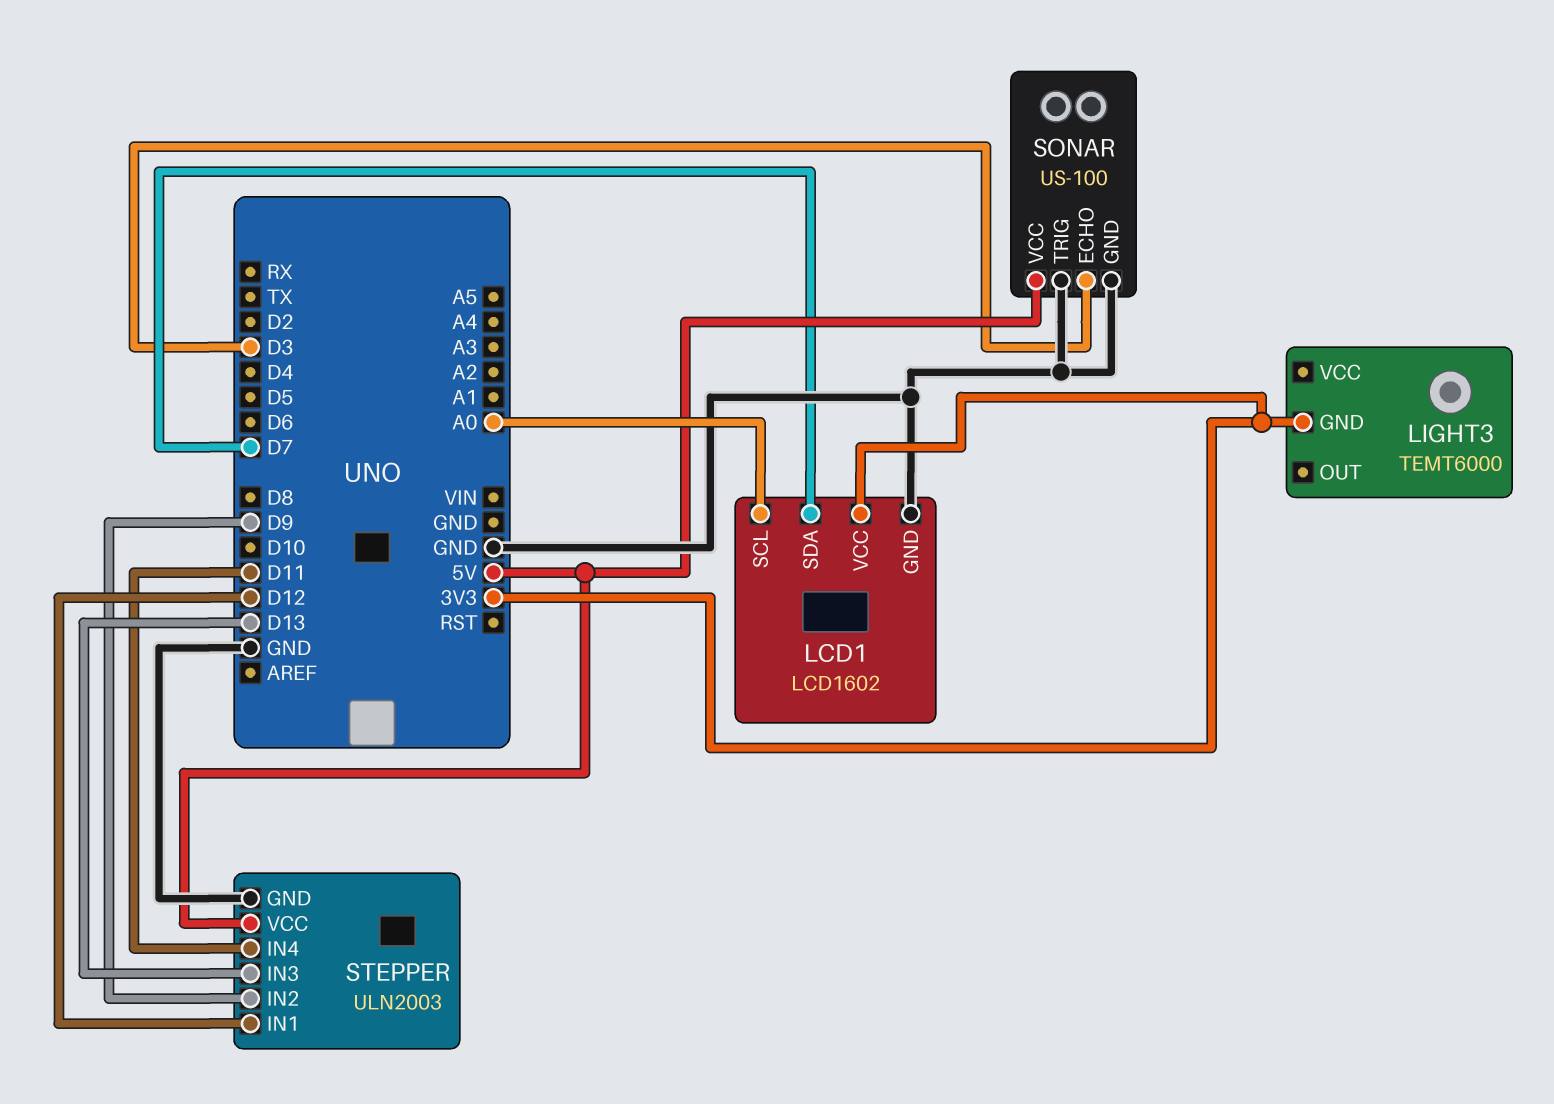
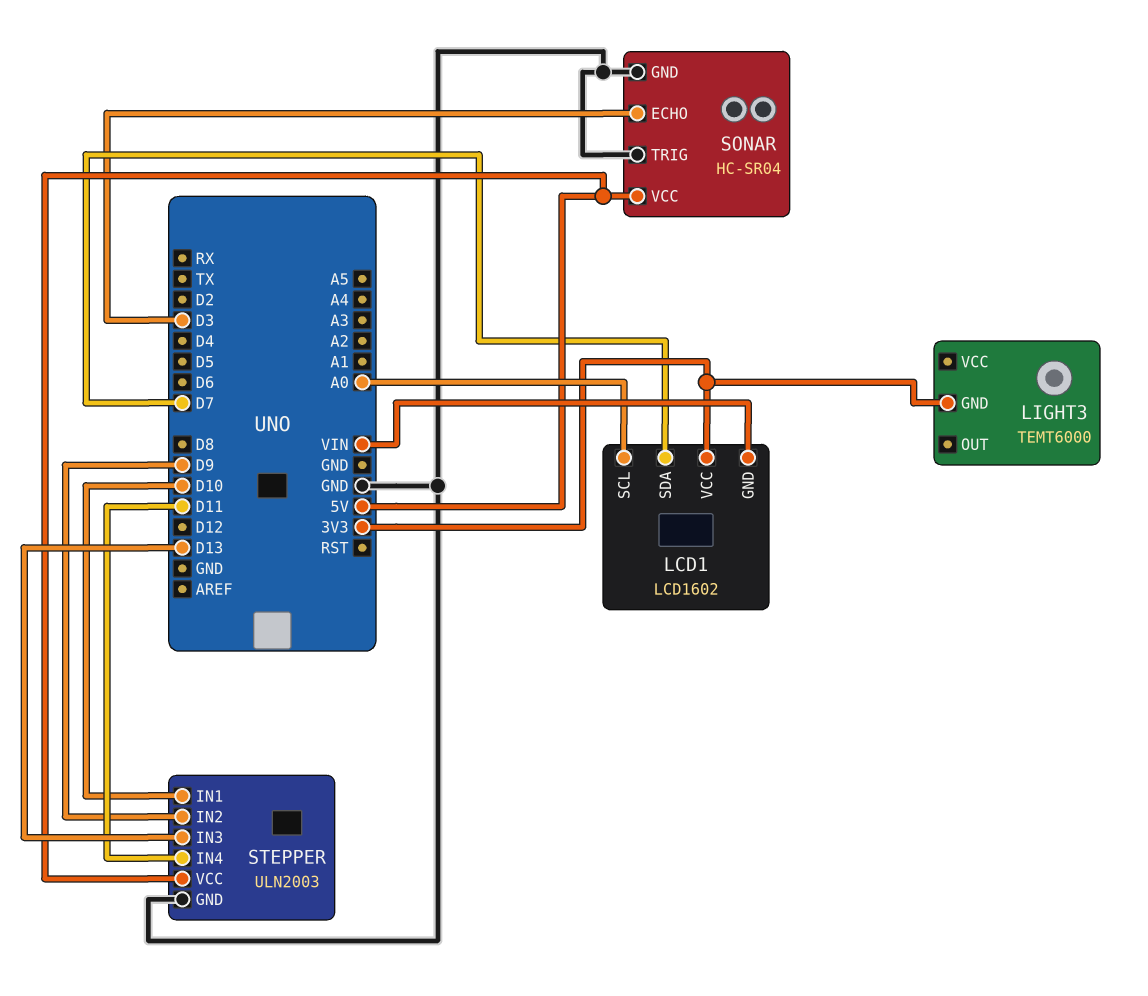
LCD1 pin GND: GND -> VIN
SONAR: US-100 -> HC-SR04
STEPPER pin IN1: D12 -> D10

